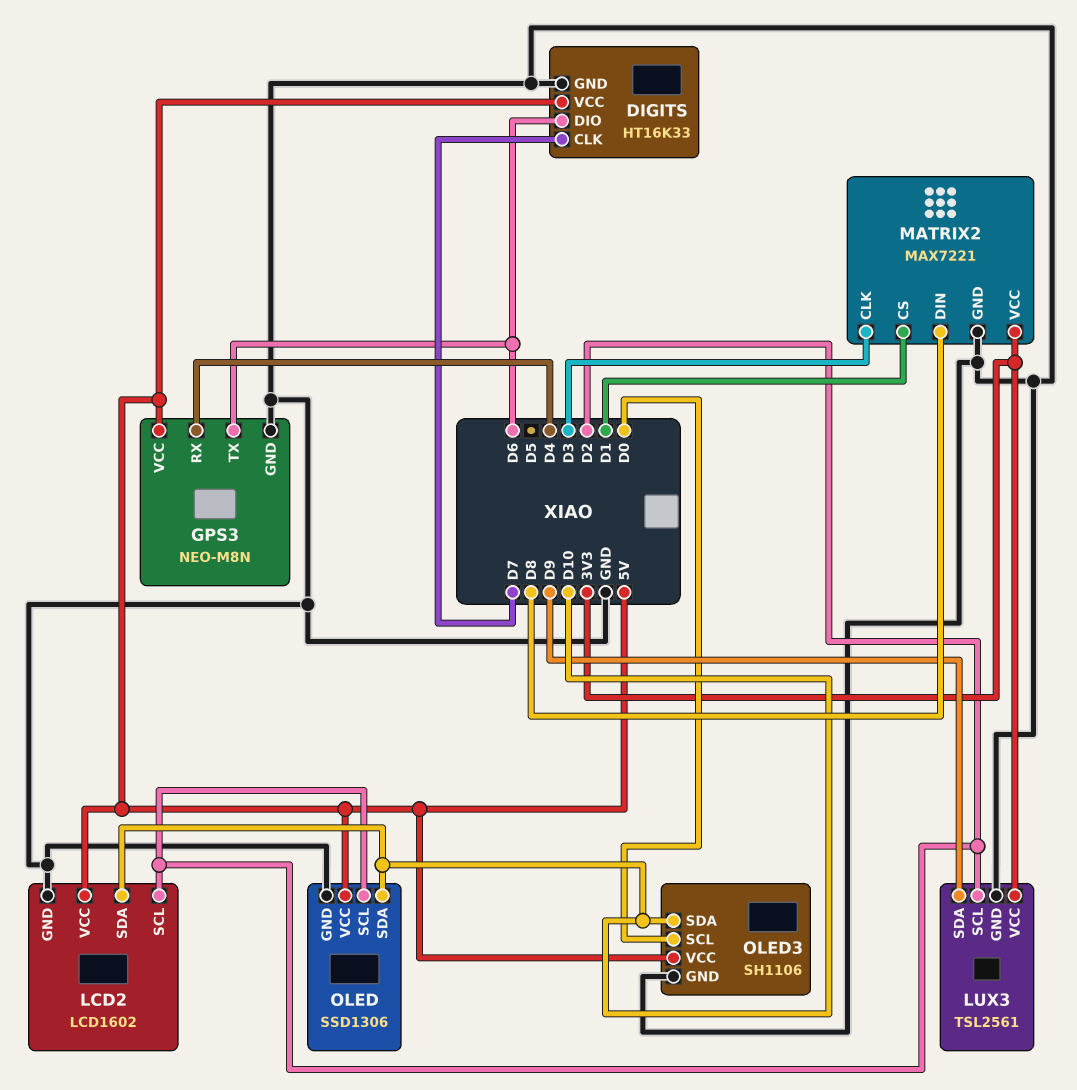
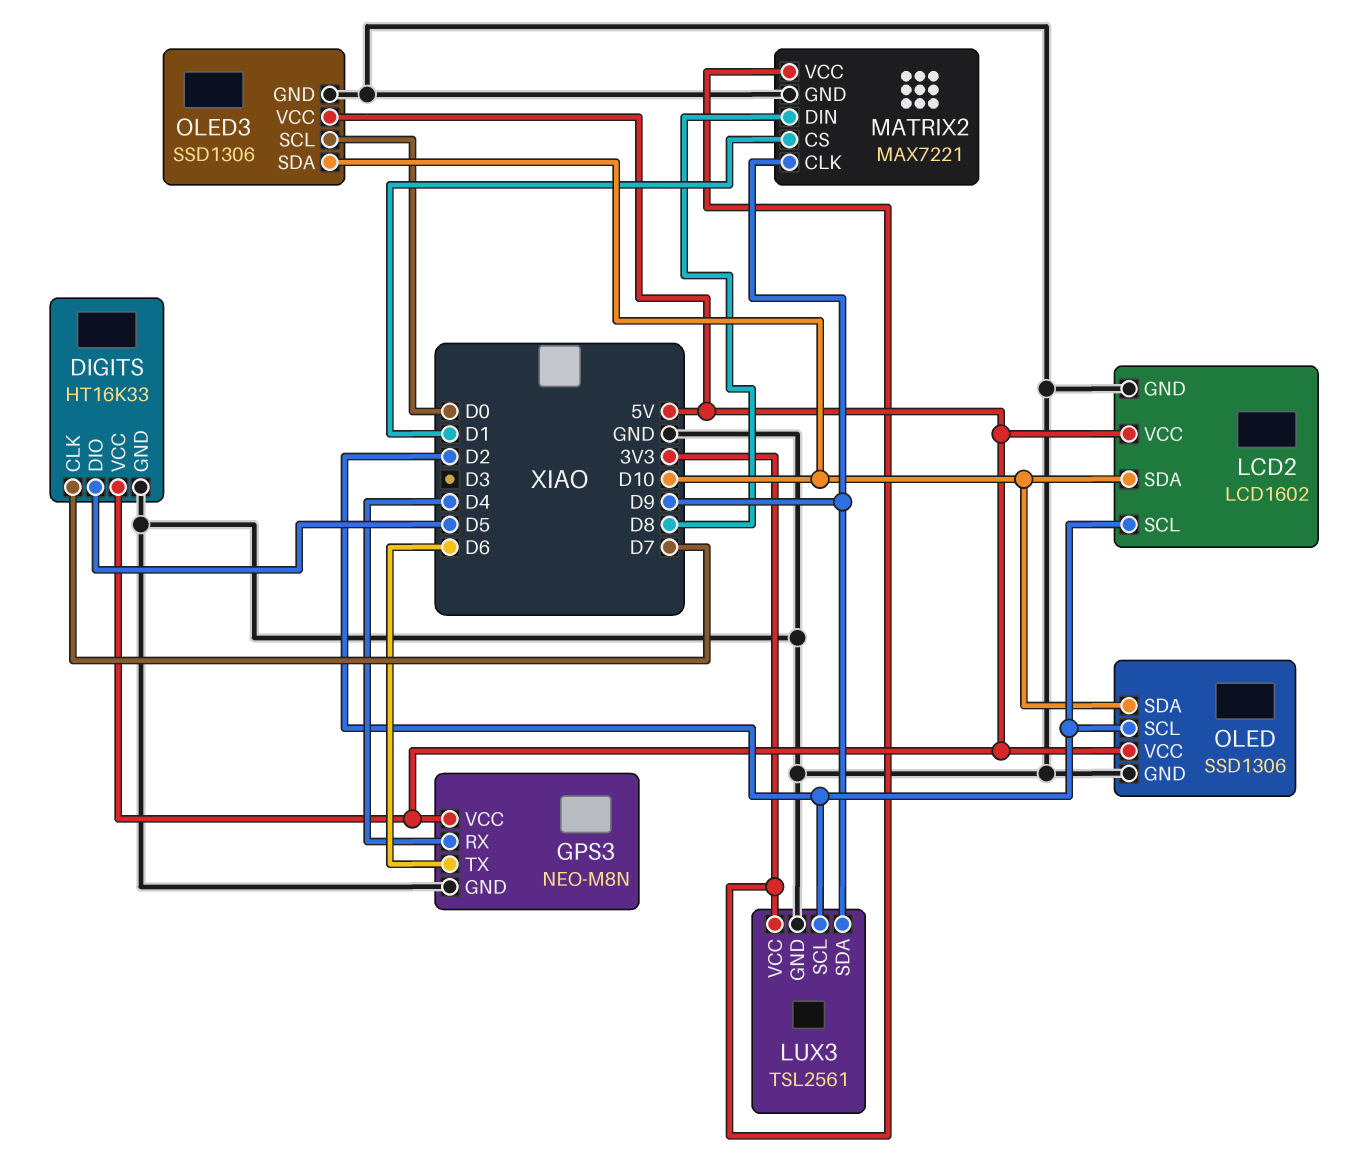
DIGITS pin DIO: D6 -> D5
MATRIX2 pin CLK: D3 -> D9
OLED3: SH1106 -> SSD1306

